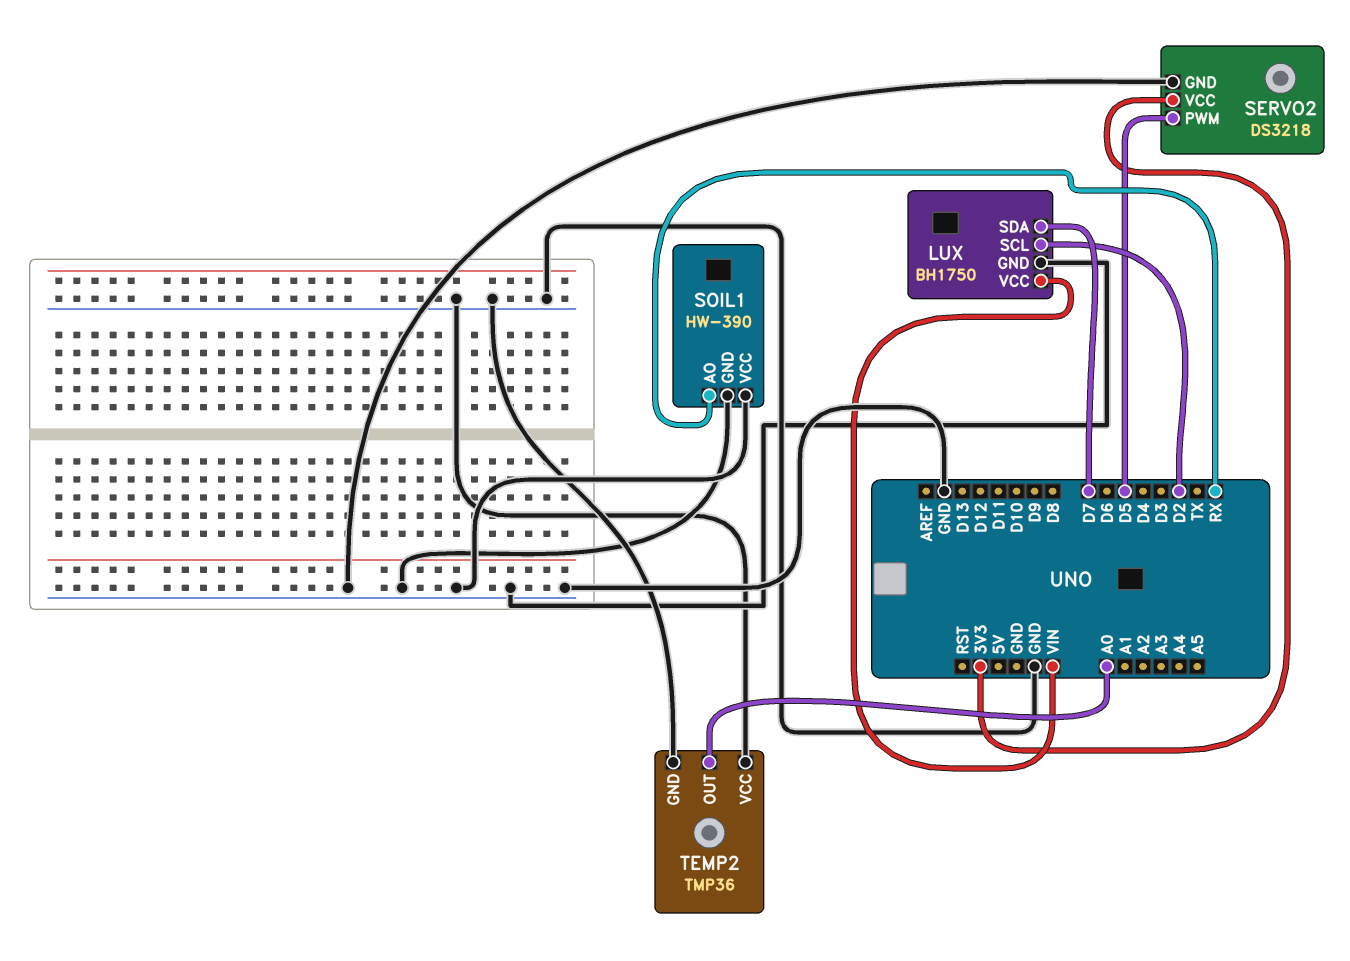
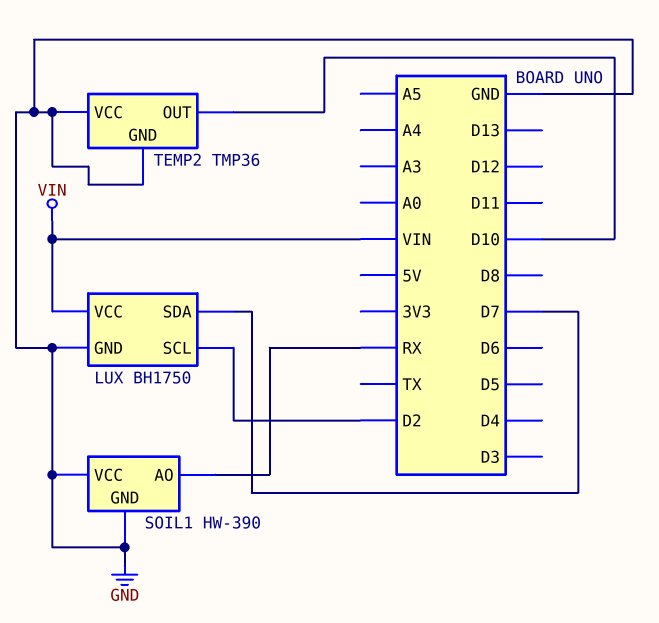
SERVO2: DS3218 -> none
SERVO2 pin GND: GND -> none
SERVO2 pin PWM: D5 -> none
SERVO2 pin VCC: 3V3 -> none
TEMP2 pin OUT: A0 -> D10

